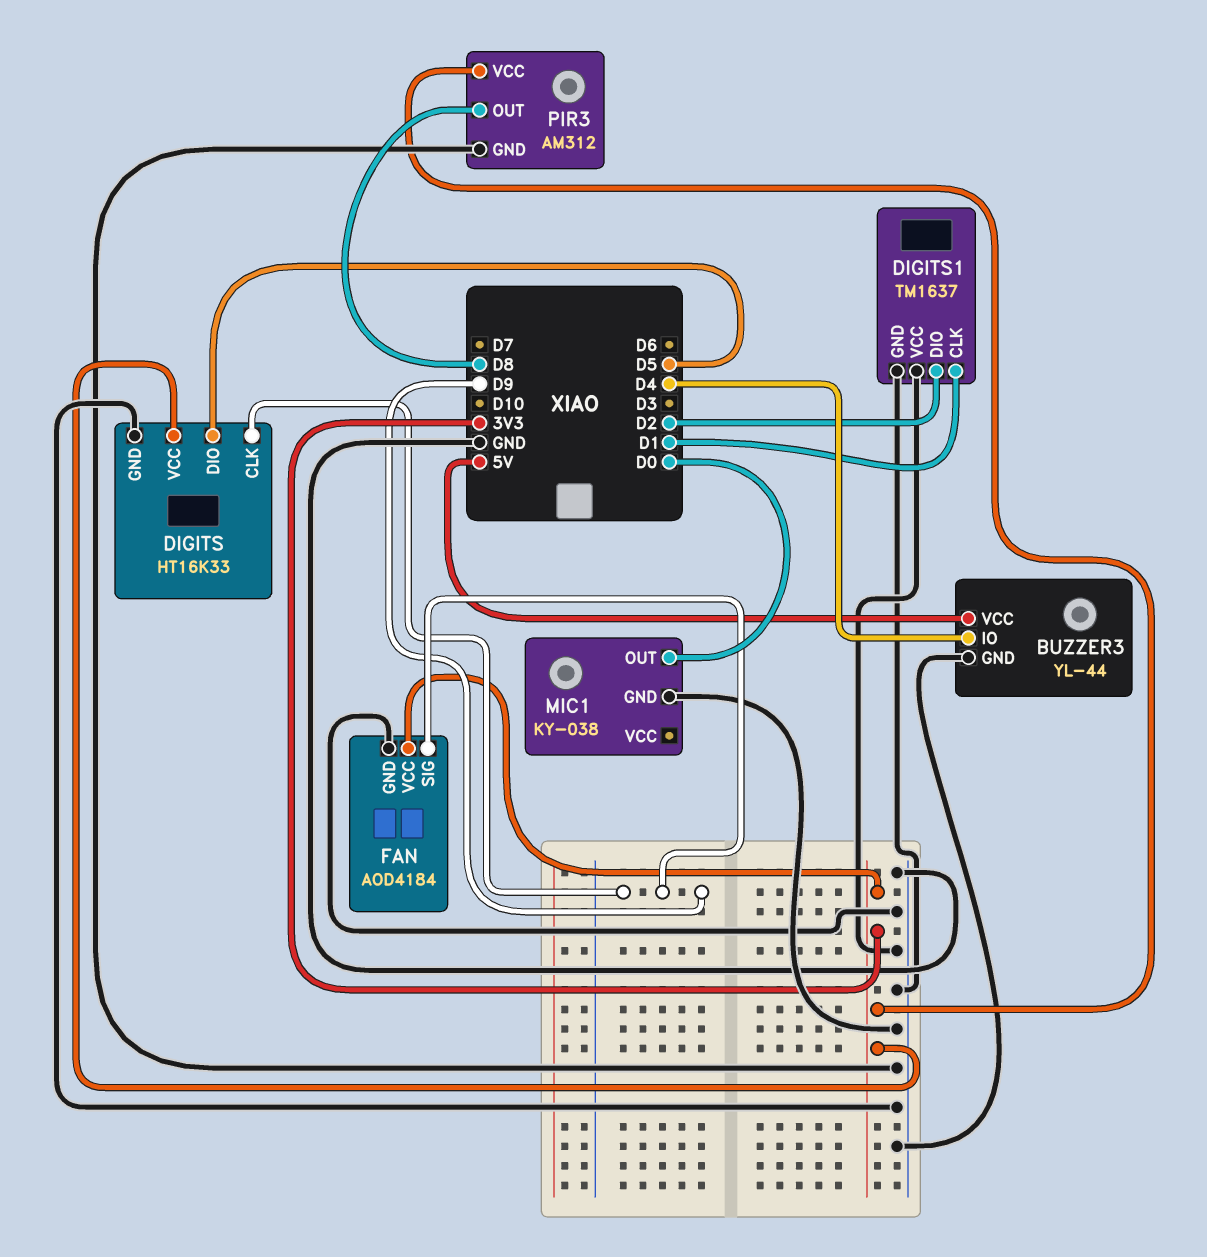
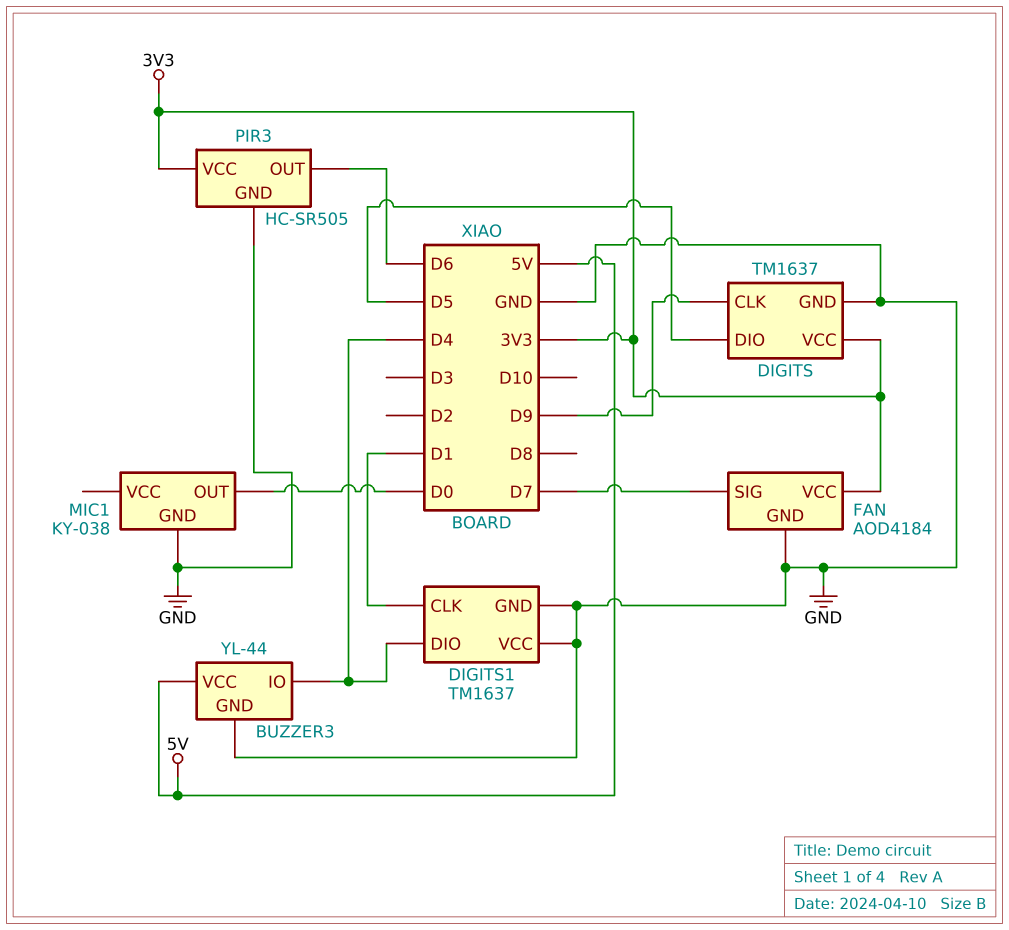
DIGITS: HT16K33 -> TM1637
DIGITS1 pin DIO: D2 -> D4
FAN pin SIG: D9 -> D7
PIR3: AM312 -> HC-SR505
PIR3 pin OUT: D8 -> D6

